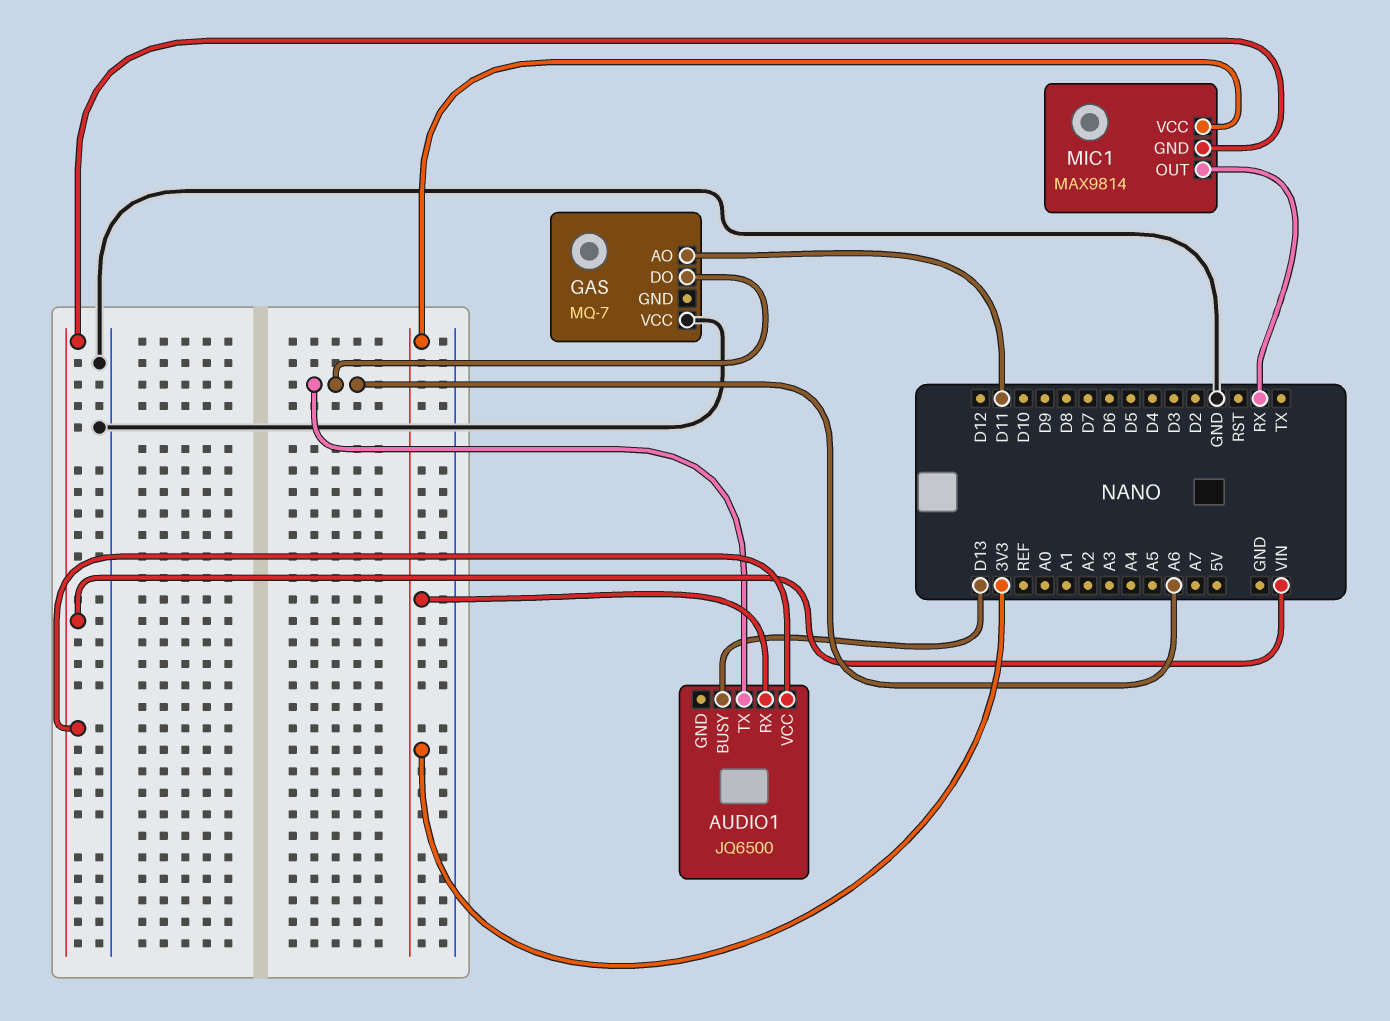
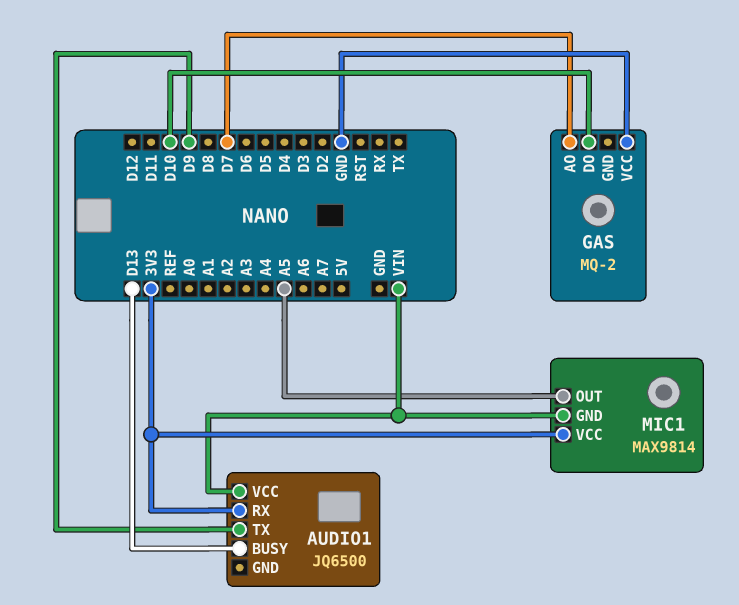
AUDIO1 pin TX: A6 -> D9
GAS: MQ-7 -> MQ-2
GAS pin AO: D11 -> D7
GAS pin DO: A6 -> D10
MIC1 pin OUT: RX -> A5

